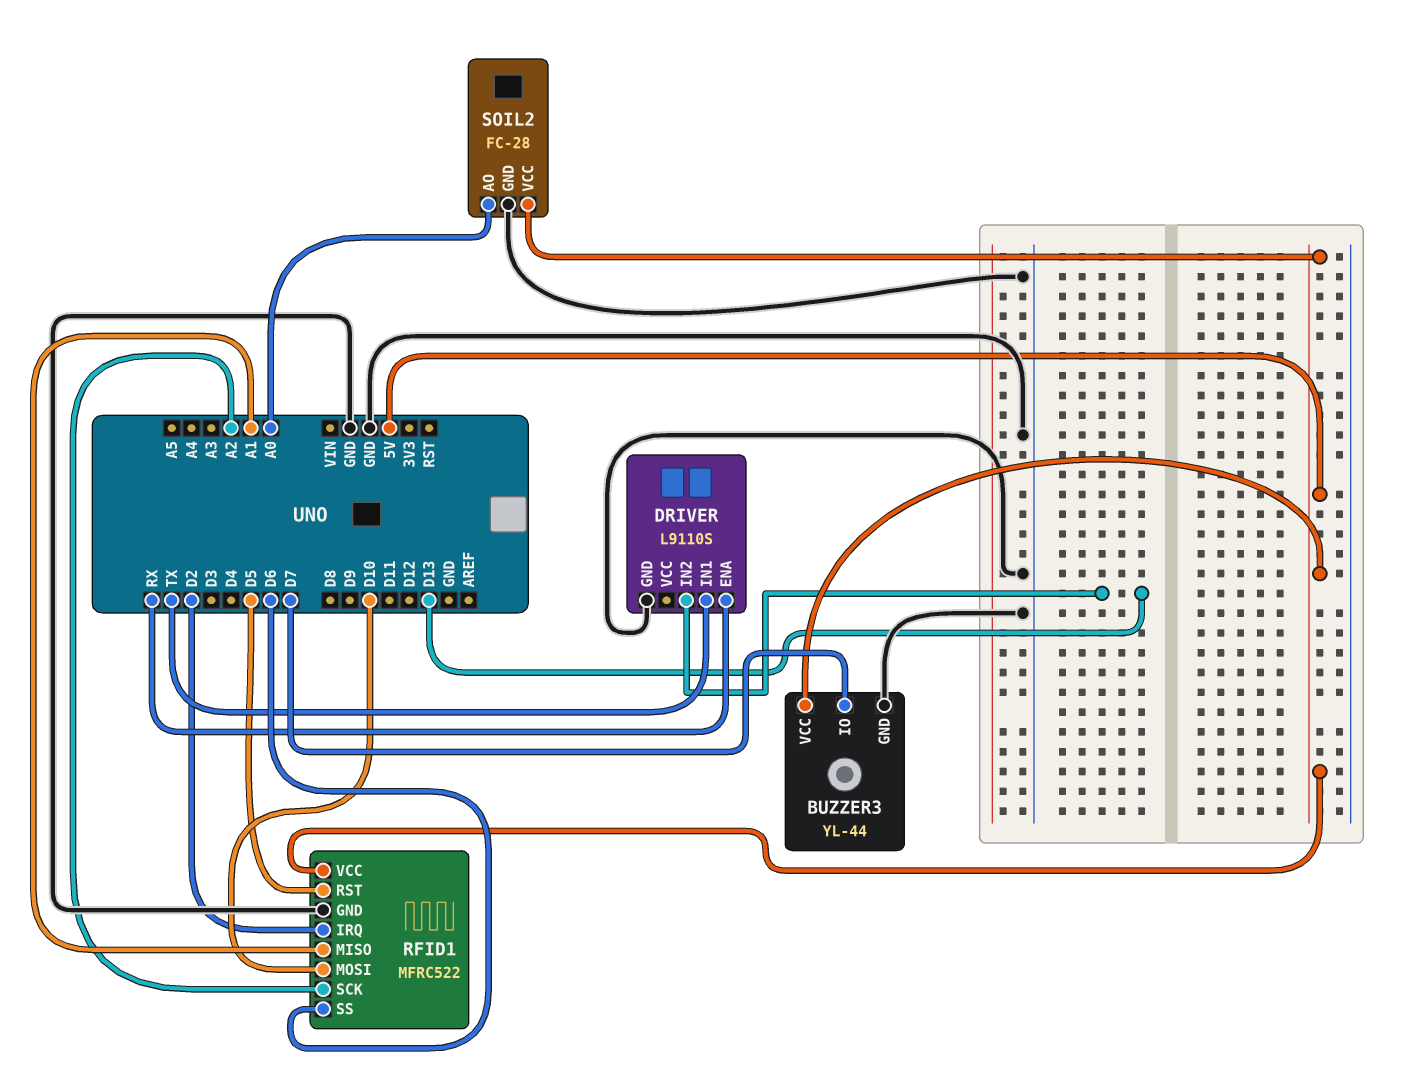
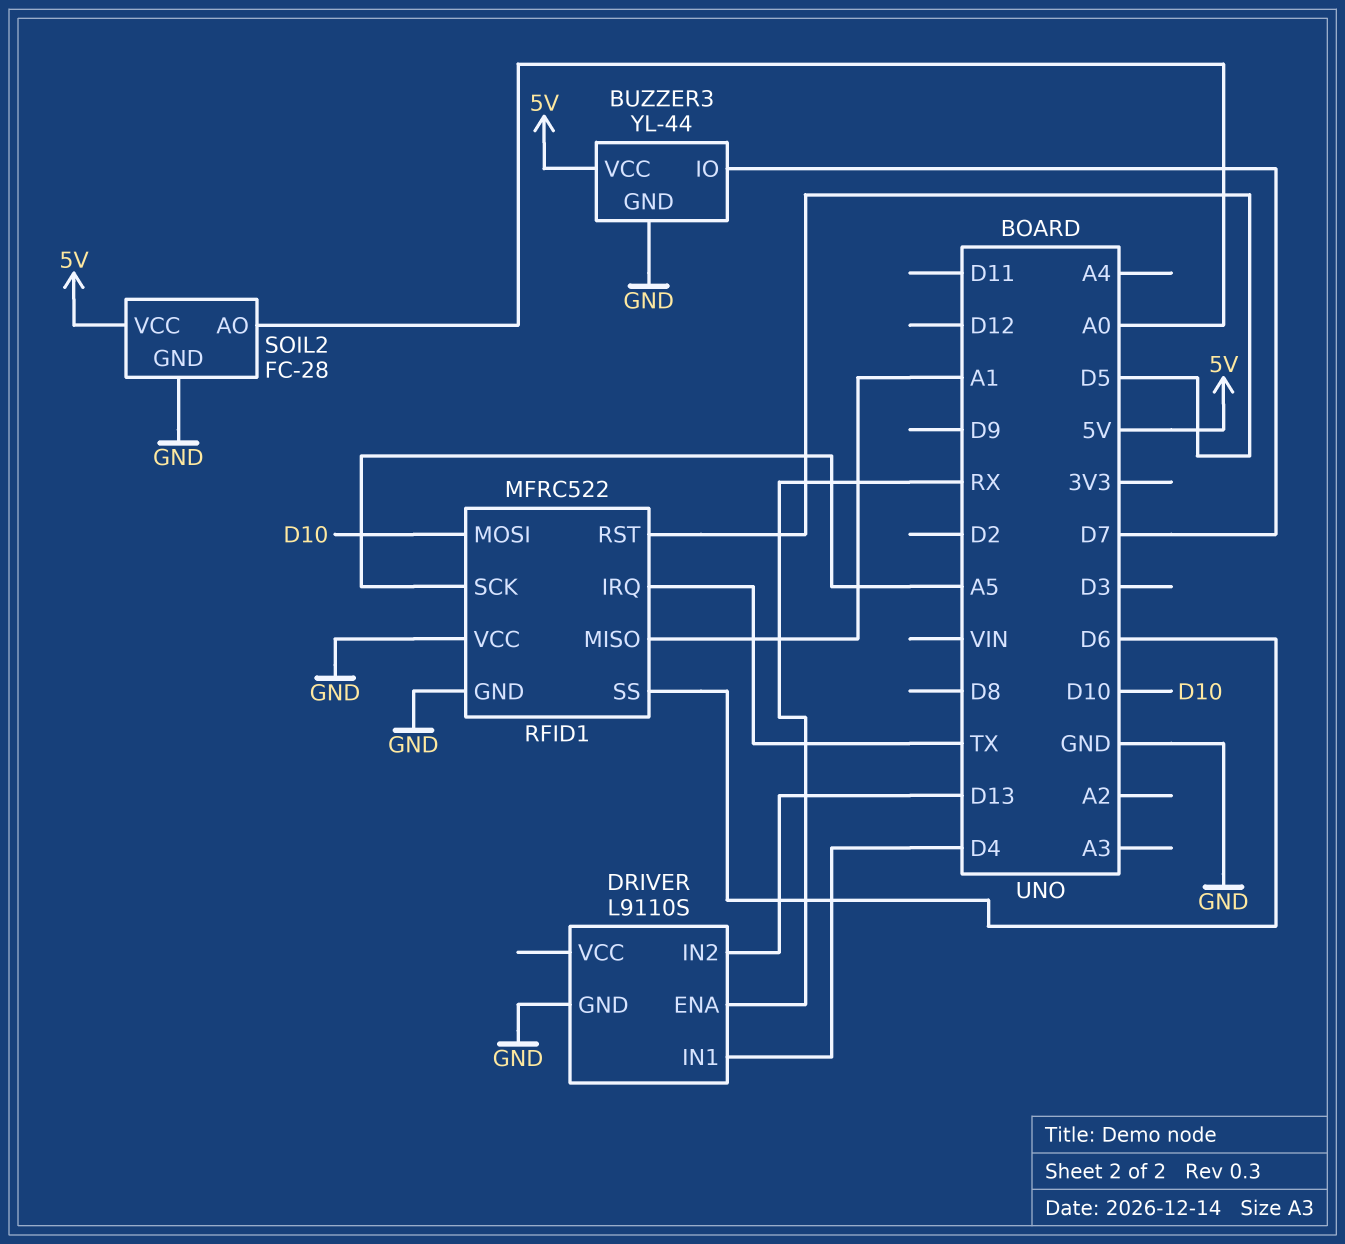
DRIVER pin IN1: TX -> D4
RFID1 pin IRQ: D2 -> TX
RFID1 pin SCK: A2 -> A5
RFID1 pin VCC: 5V -> GND

